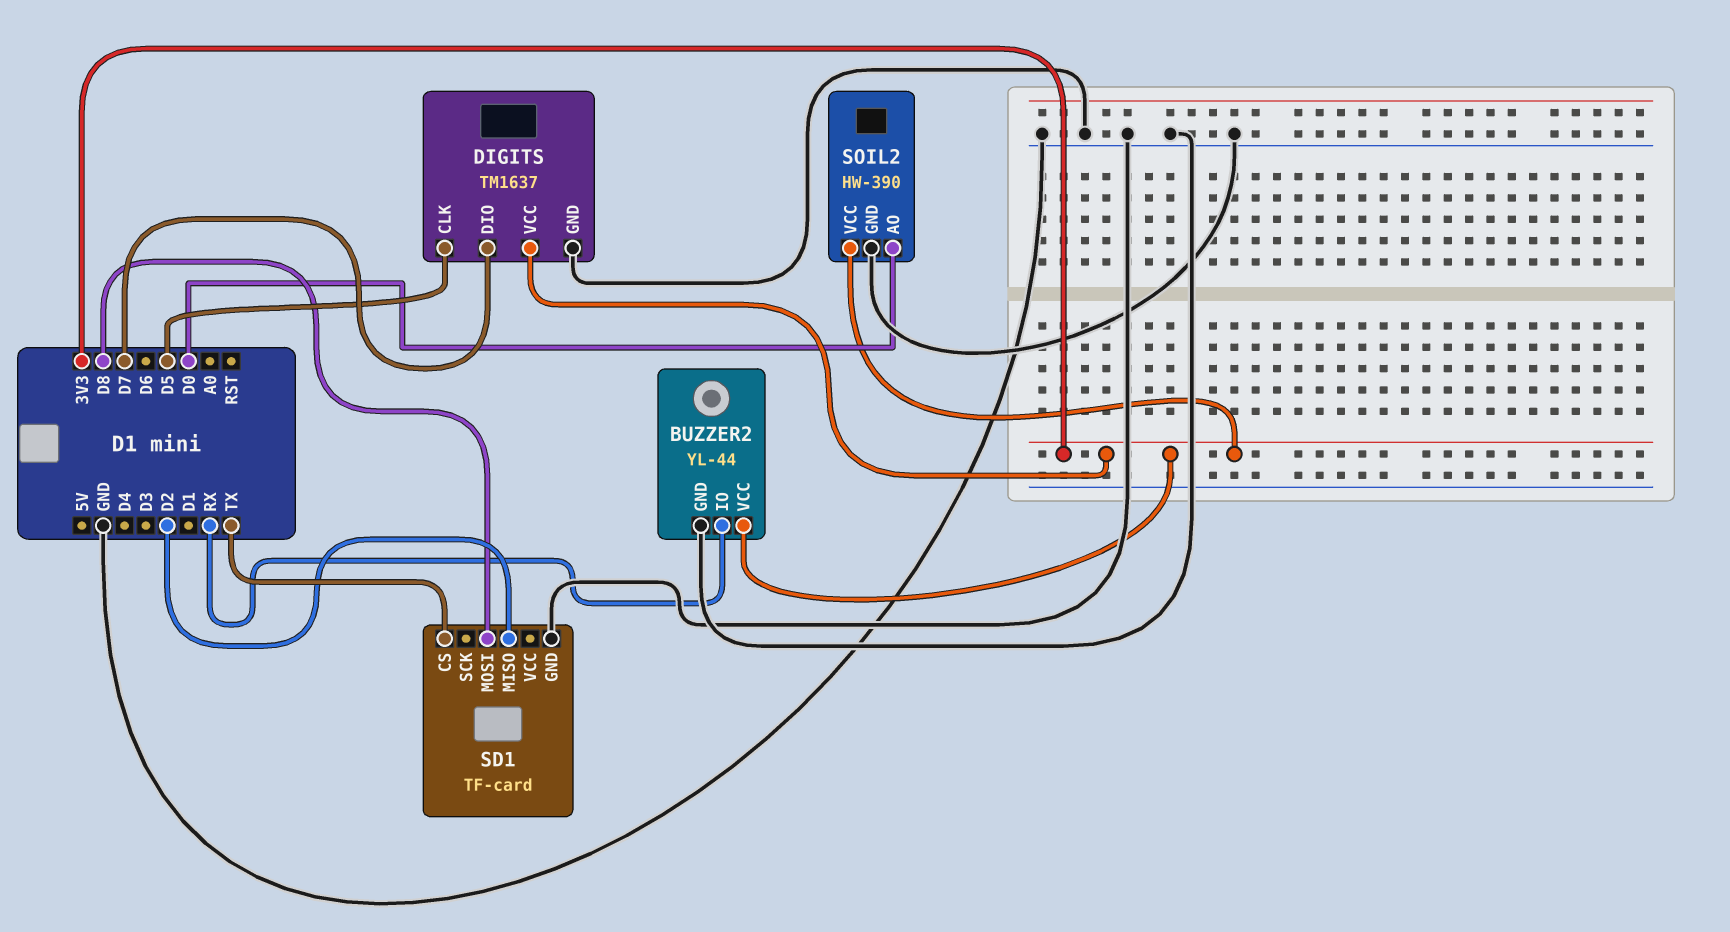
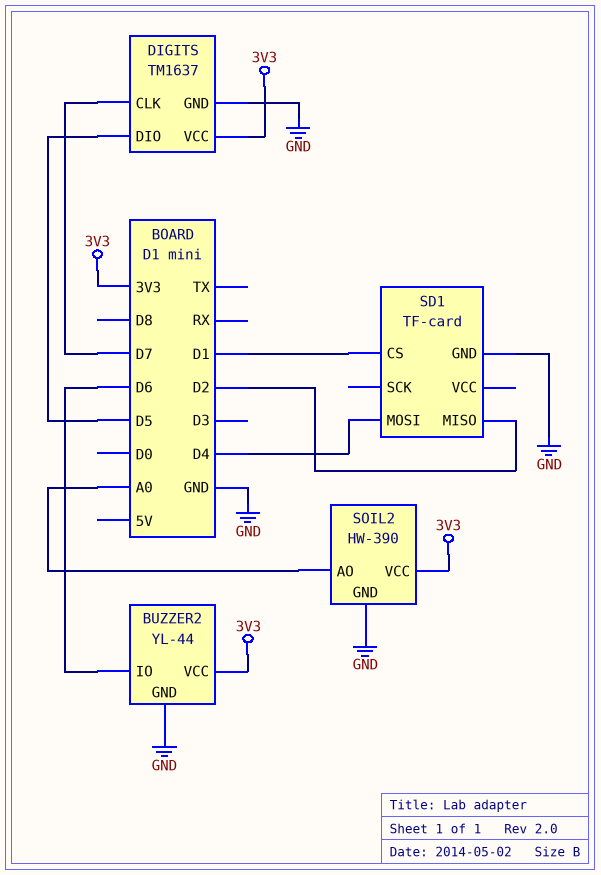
BUZZER2 pin IO: RX -> D6
DIGITS pin CLK: D5 -> D7
DIGITS pin DIO: D7 -> D5
SD1 pin CS: TX -> D1
SD1 pin MOSI: D8 -> D4
SOIL2 pin AO: D0 -> A0

